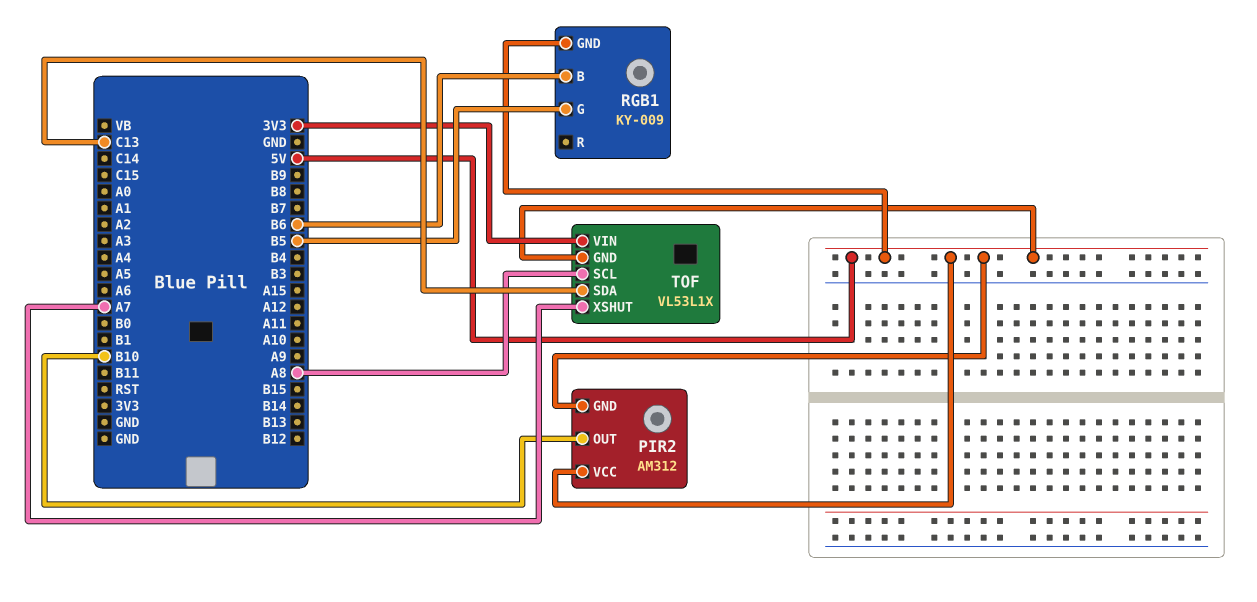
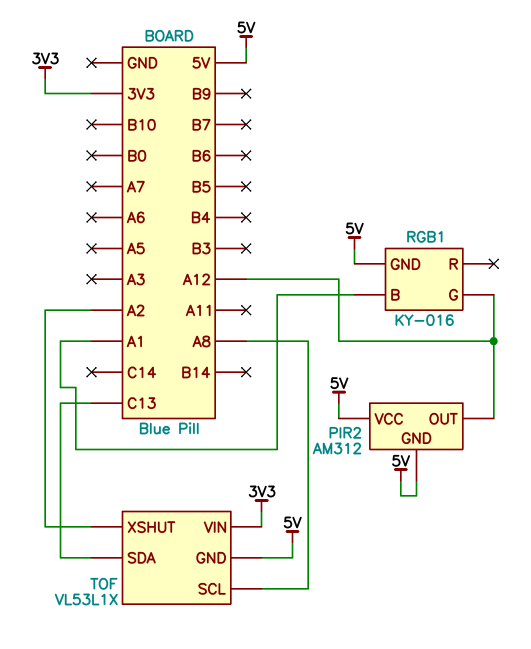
PIR2 pin OUT: B10 -> A12
RGB1: KY-009 -> KY-016
RGB1 pin B: B6 -> A1
RGB1 pin G: B5 -> A12
TOF pin XSHUT: A7 -> A2

